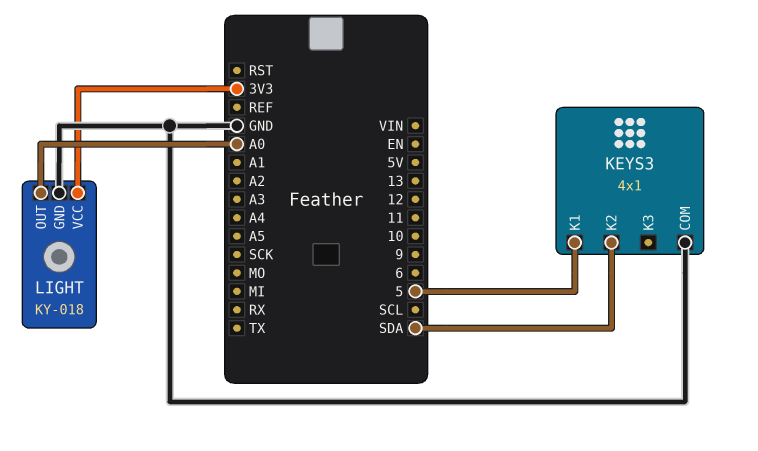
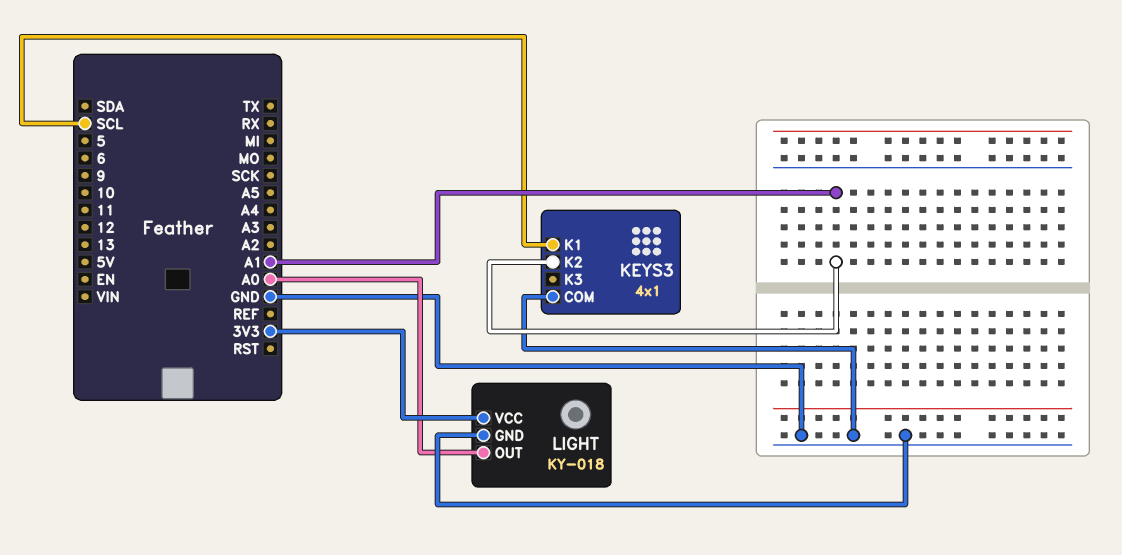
KEYS3 pin K1: 5 -> SCL
KEYS3 pin K2: SDA -> A1

